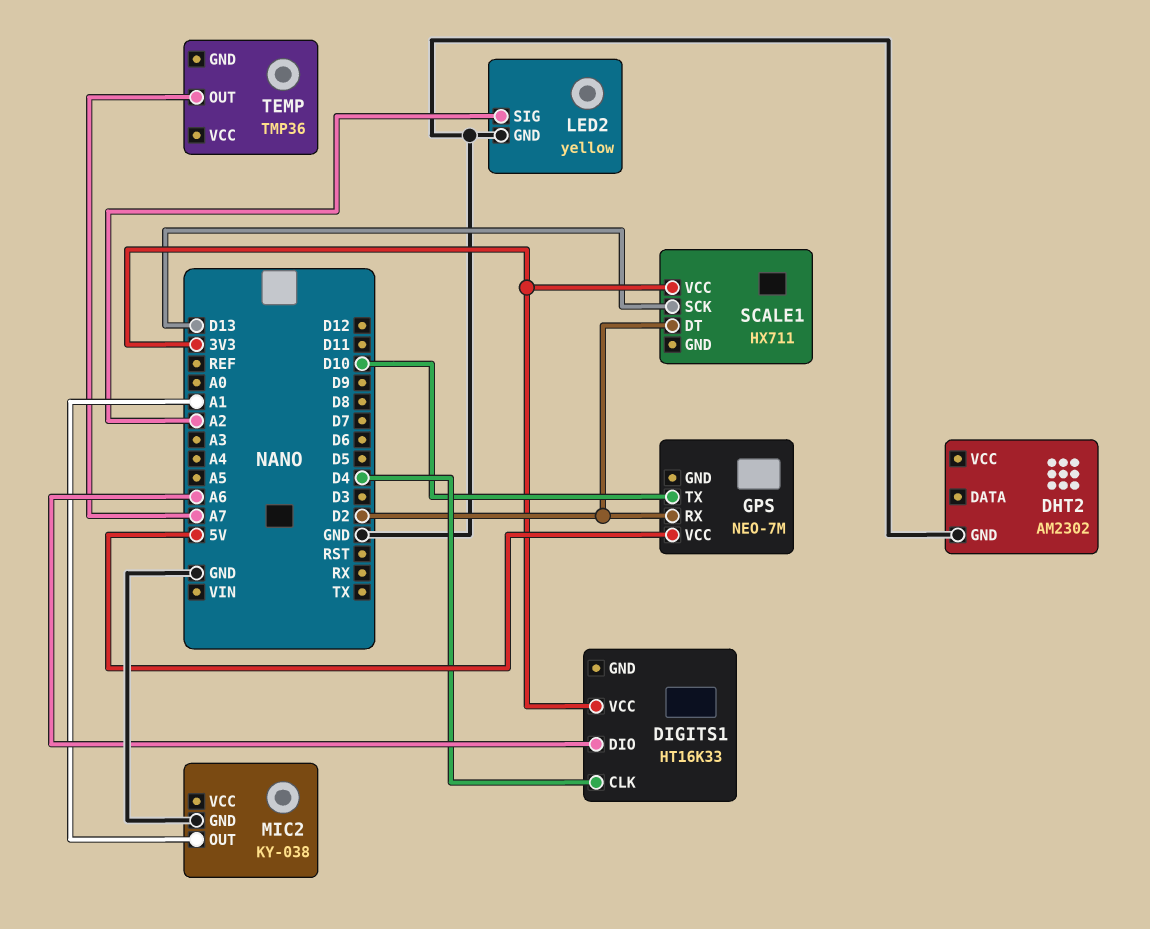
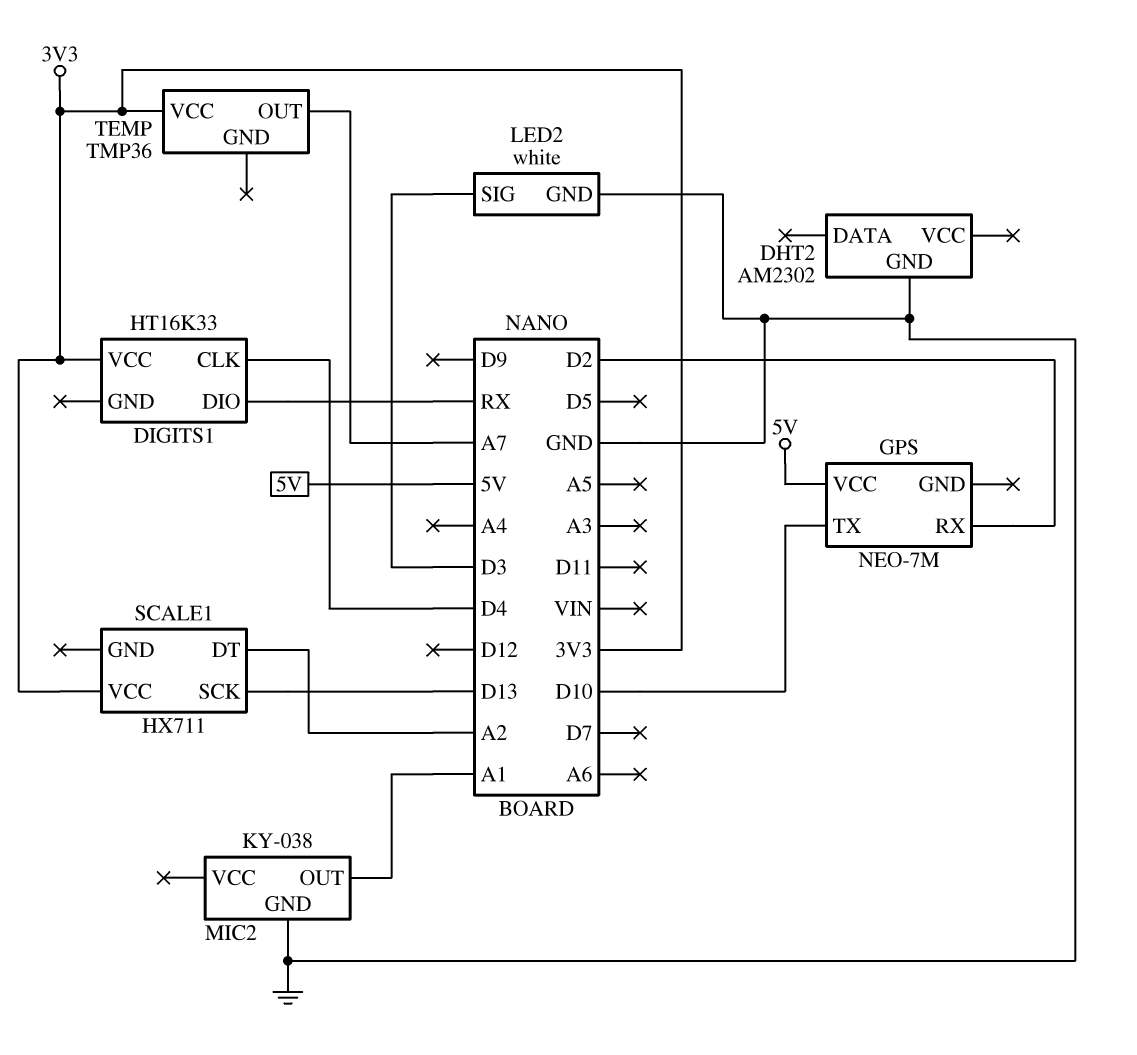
DIGITS1 pin DIO: A6 -> RX
LED2: yellow -> white
LED2 pin SIG: A2 -> D3
SCALE1 pin DT: D2 -> A2
TEMP pin VCC: none -> 3V3

